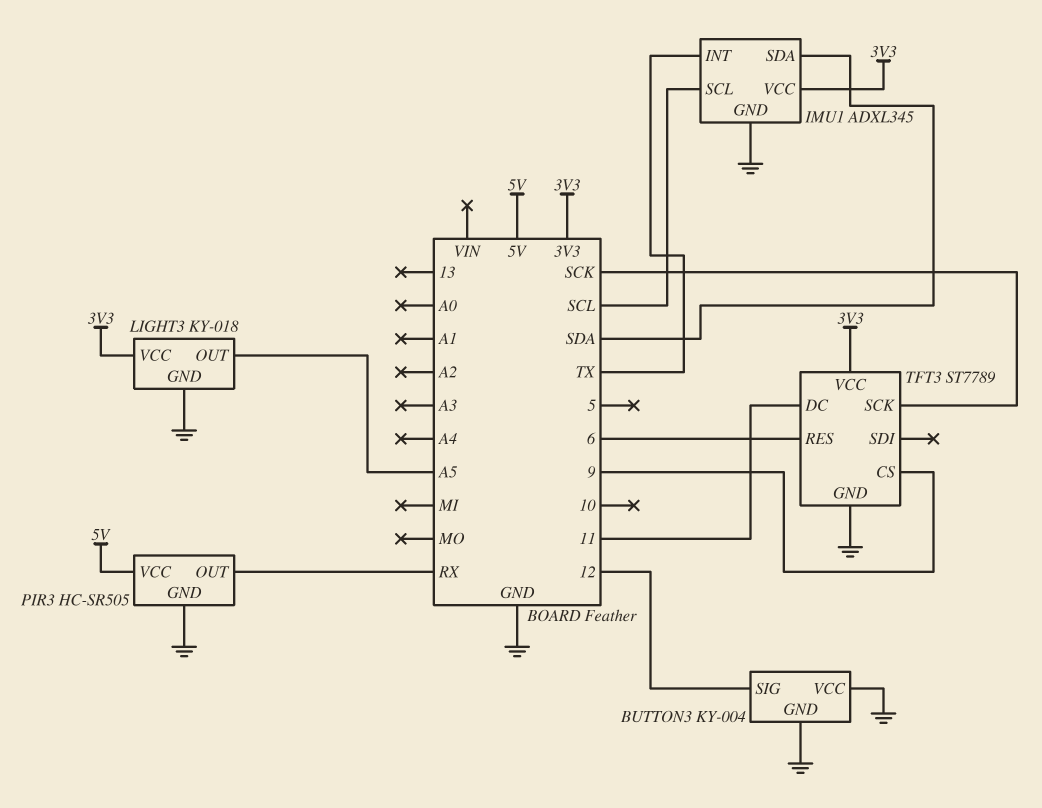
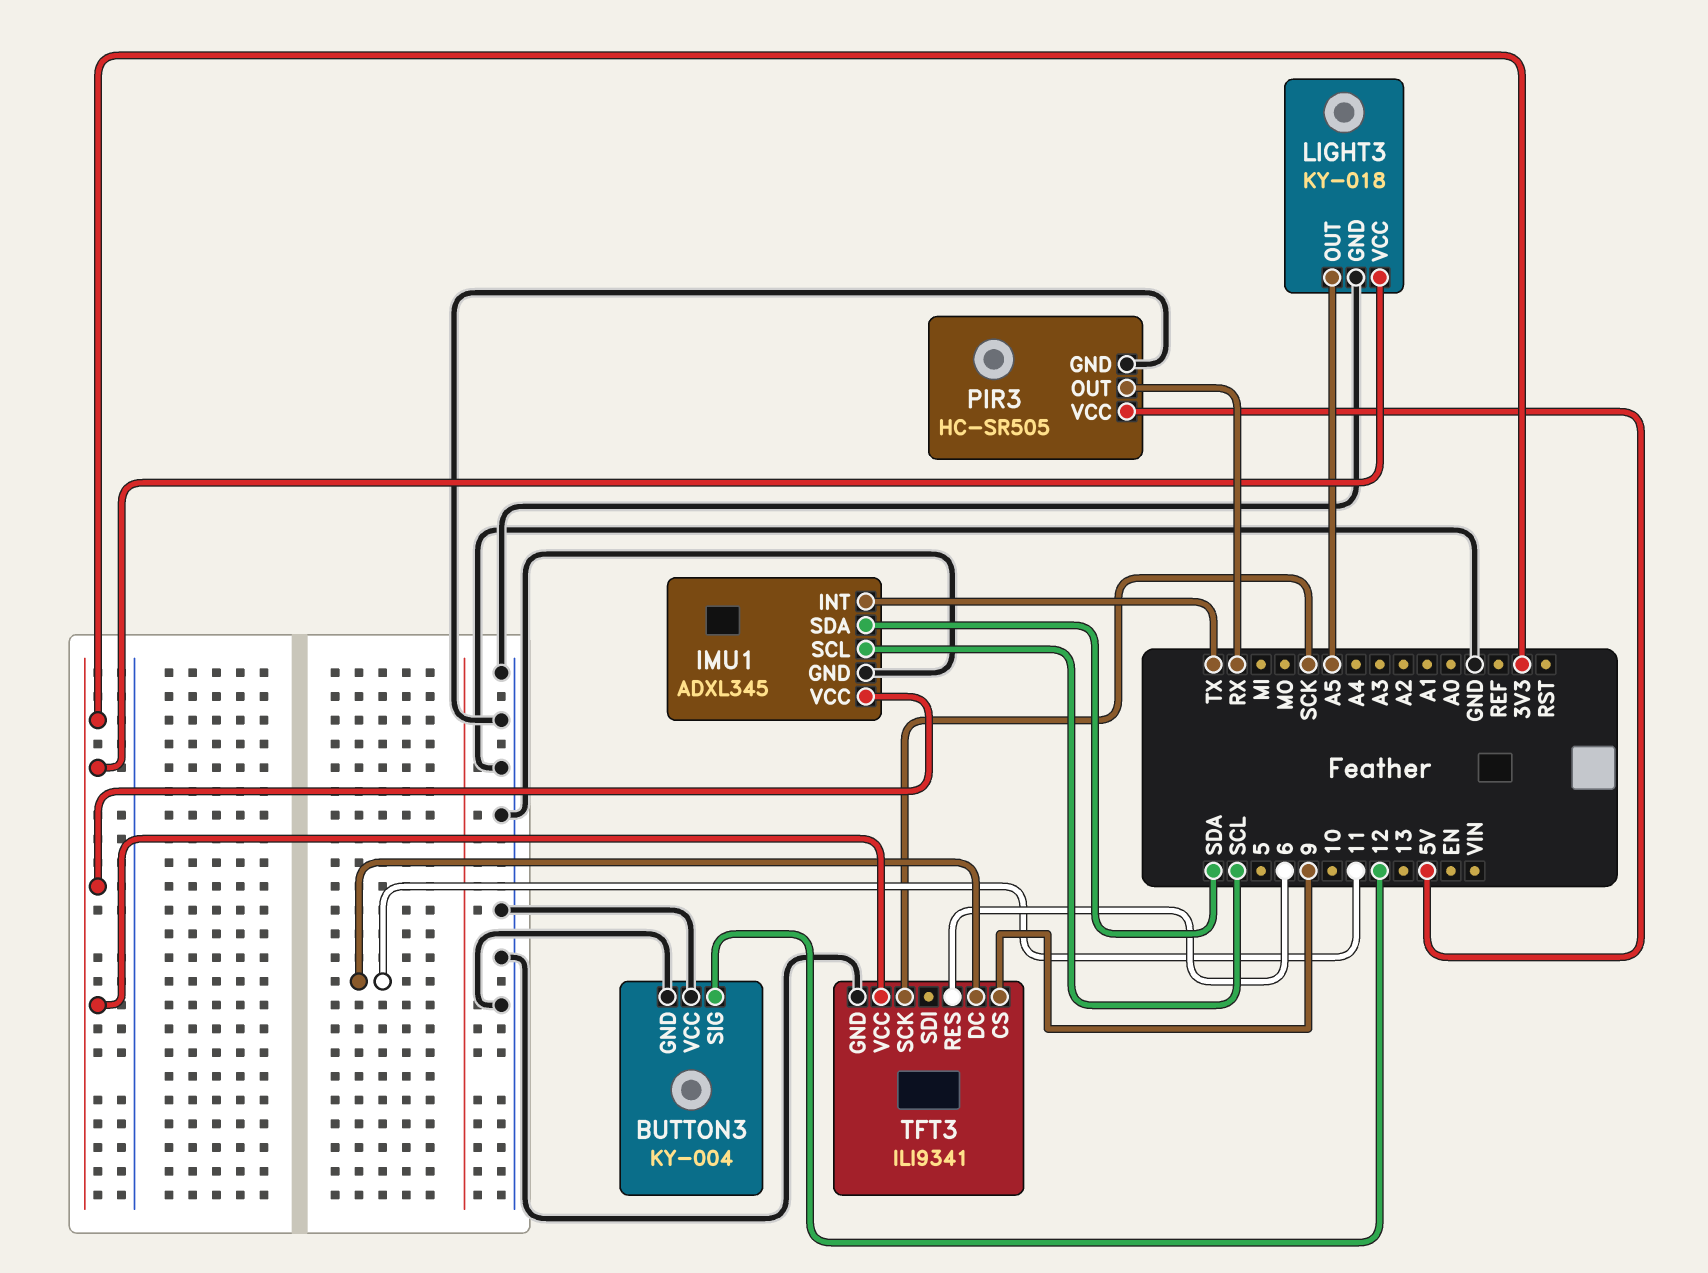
TFT3: ST7789 -> ILI9341

